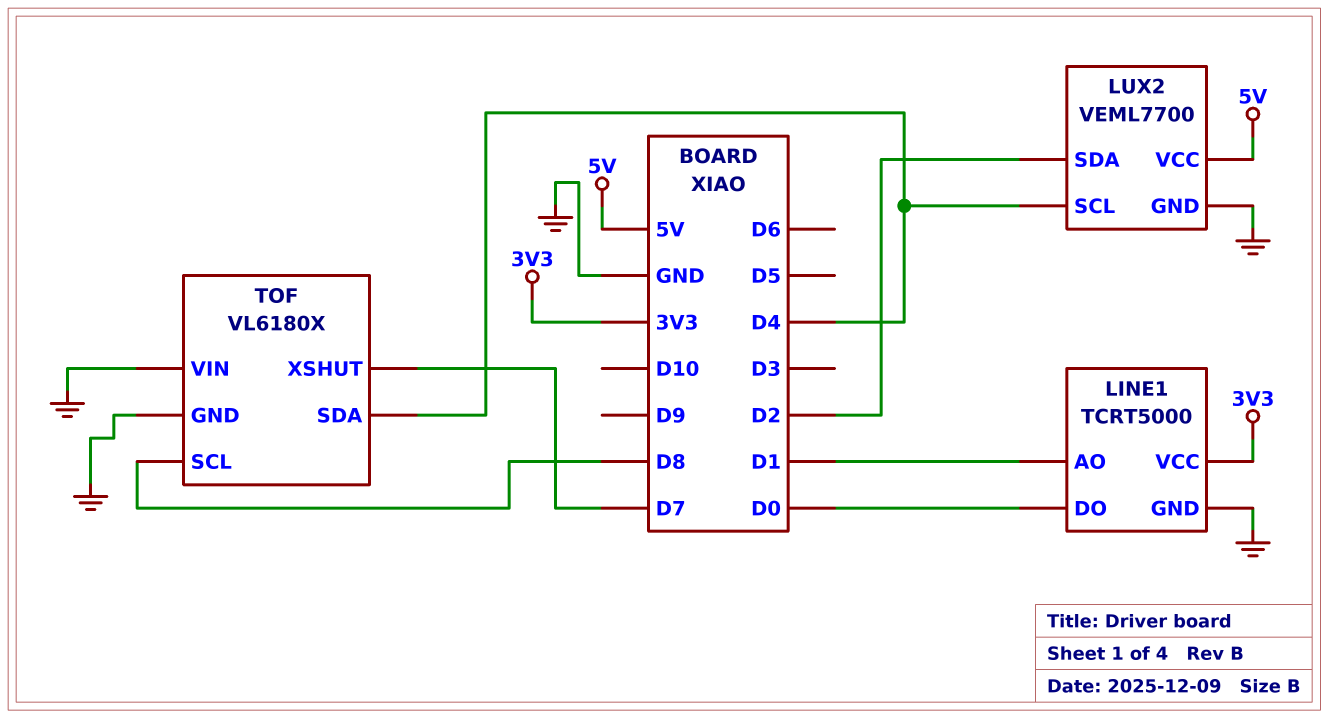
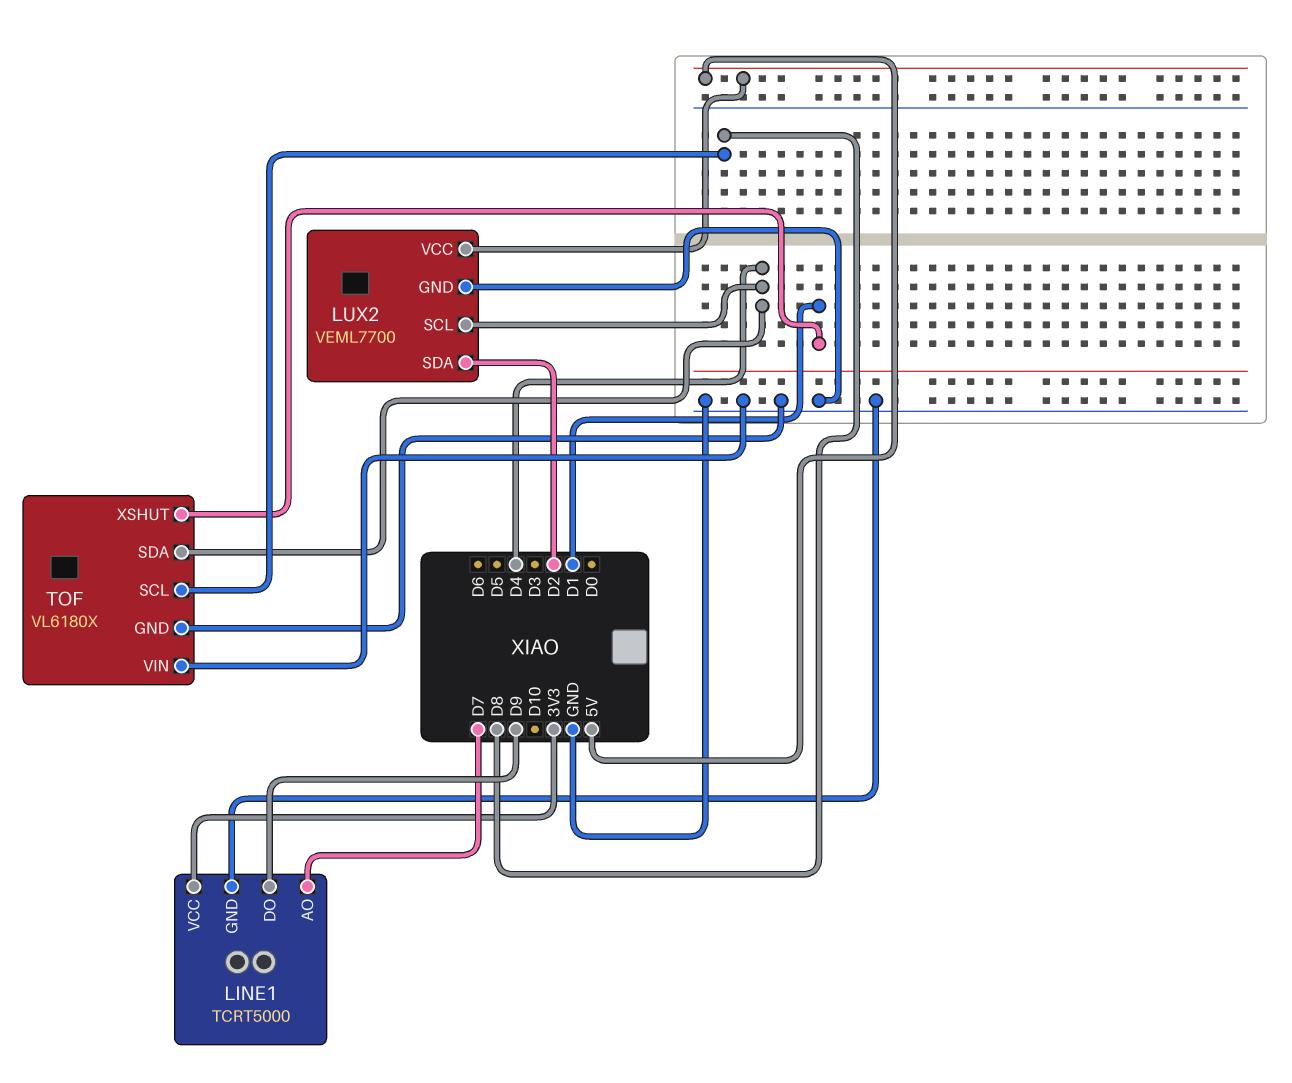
LINE1 pin AO: D1 -> D7
LINE1 pin DO: D0 -> D9
TOF pin XSHUT: D7 -> D1

